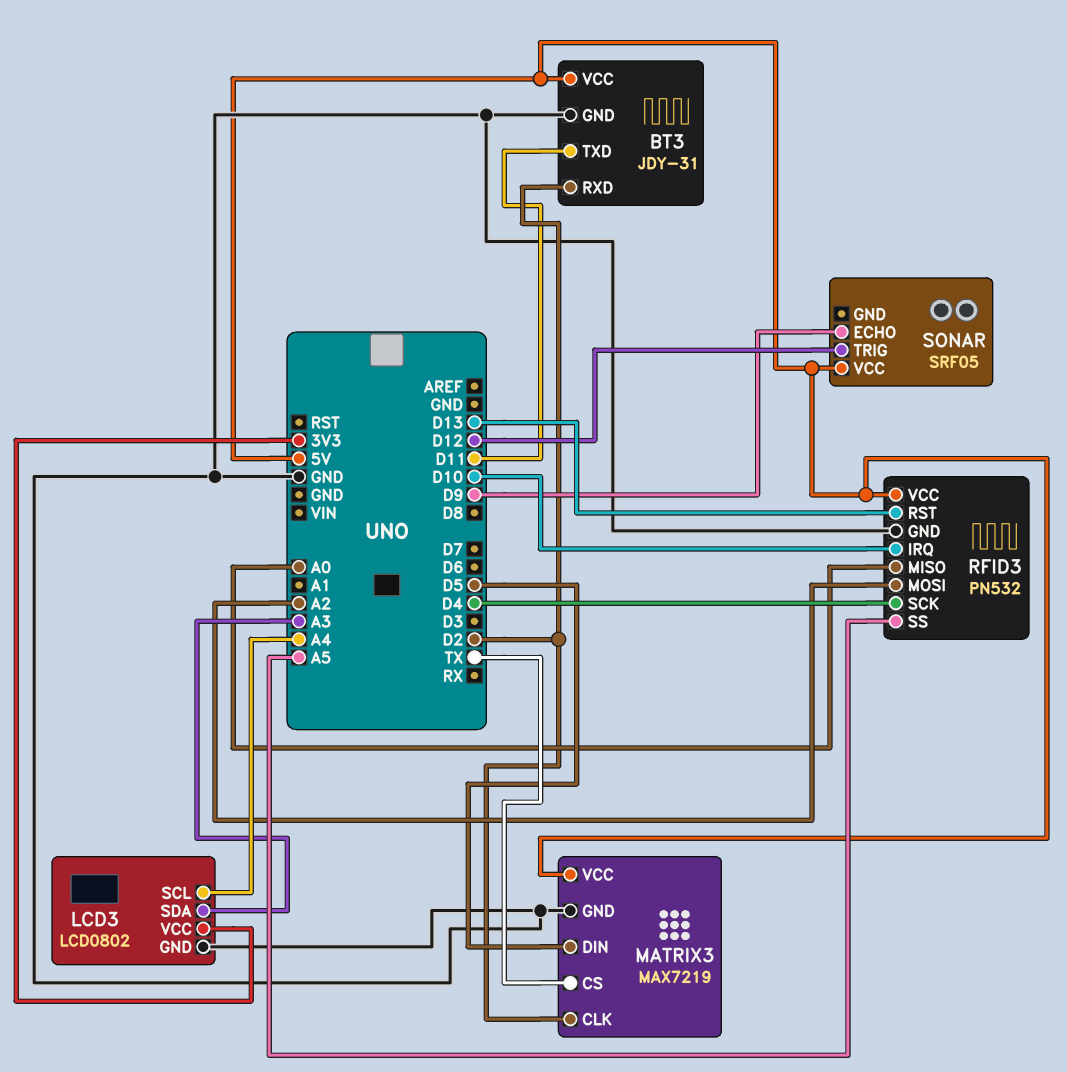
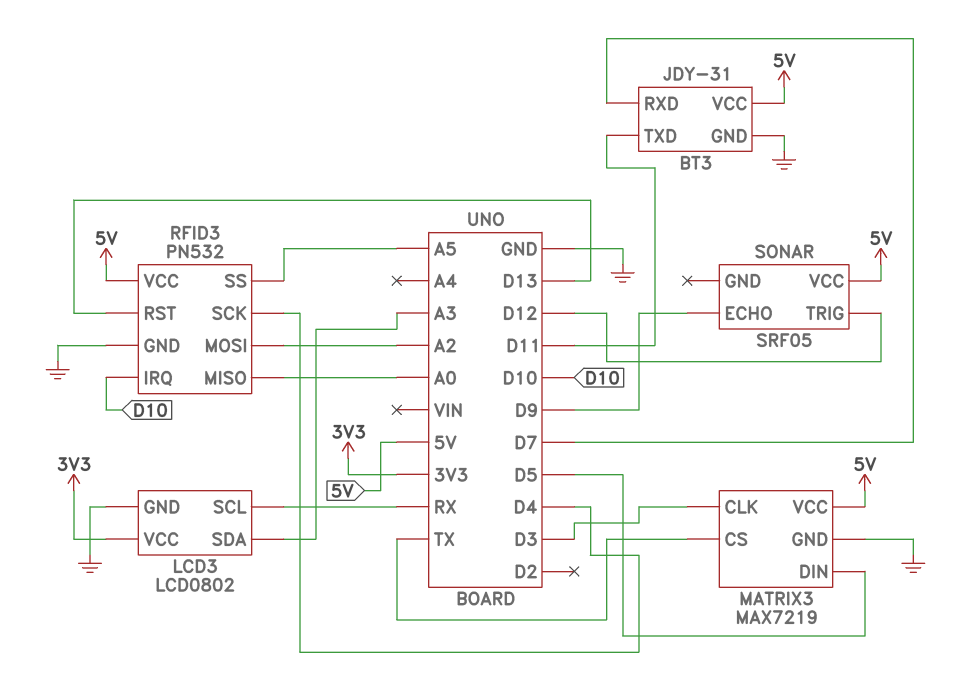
BT3 pin RXD: D2 -> D7
LCD3 pin SCL: A4 -> RX
MATRIX3 pin CLK: D2 -> D3

